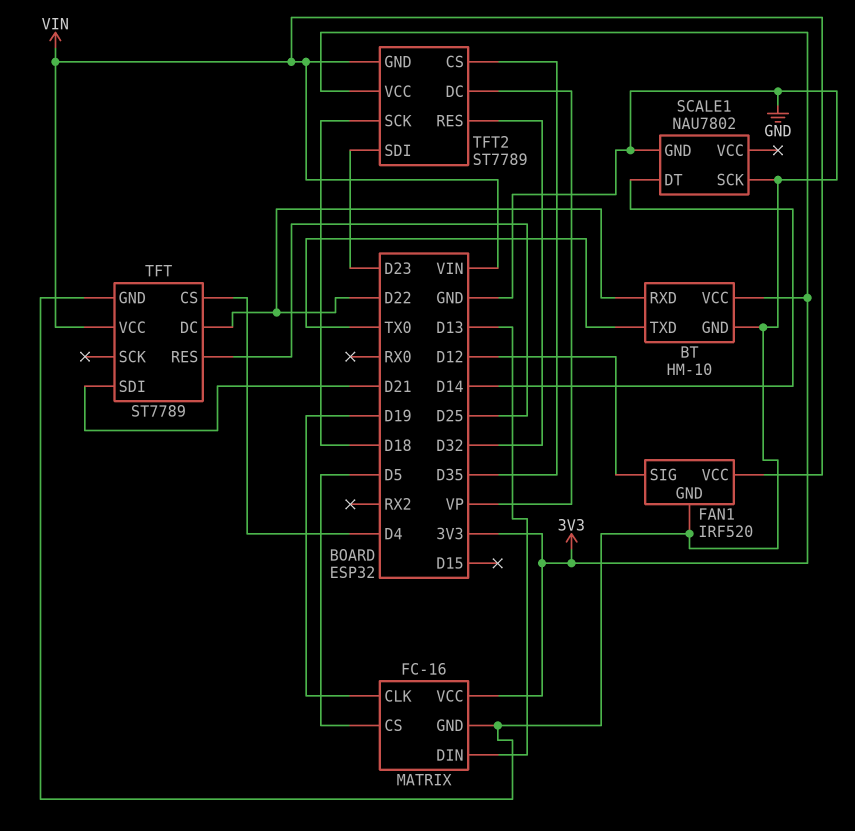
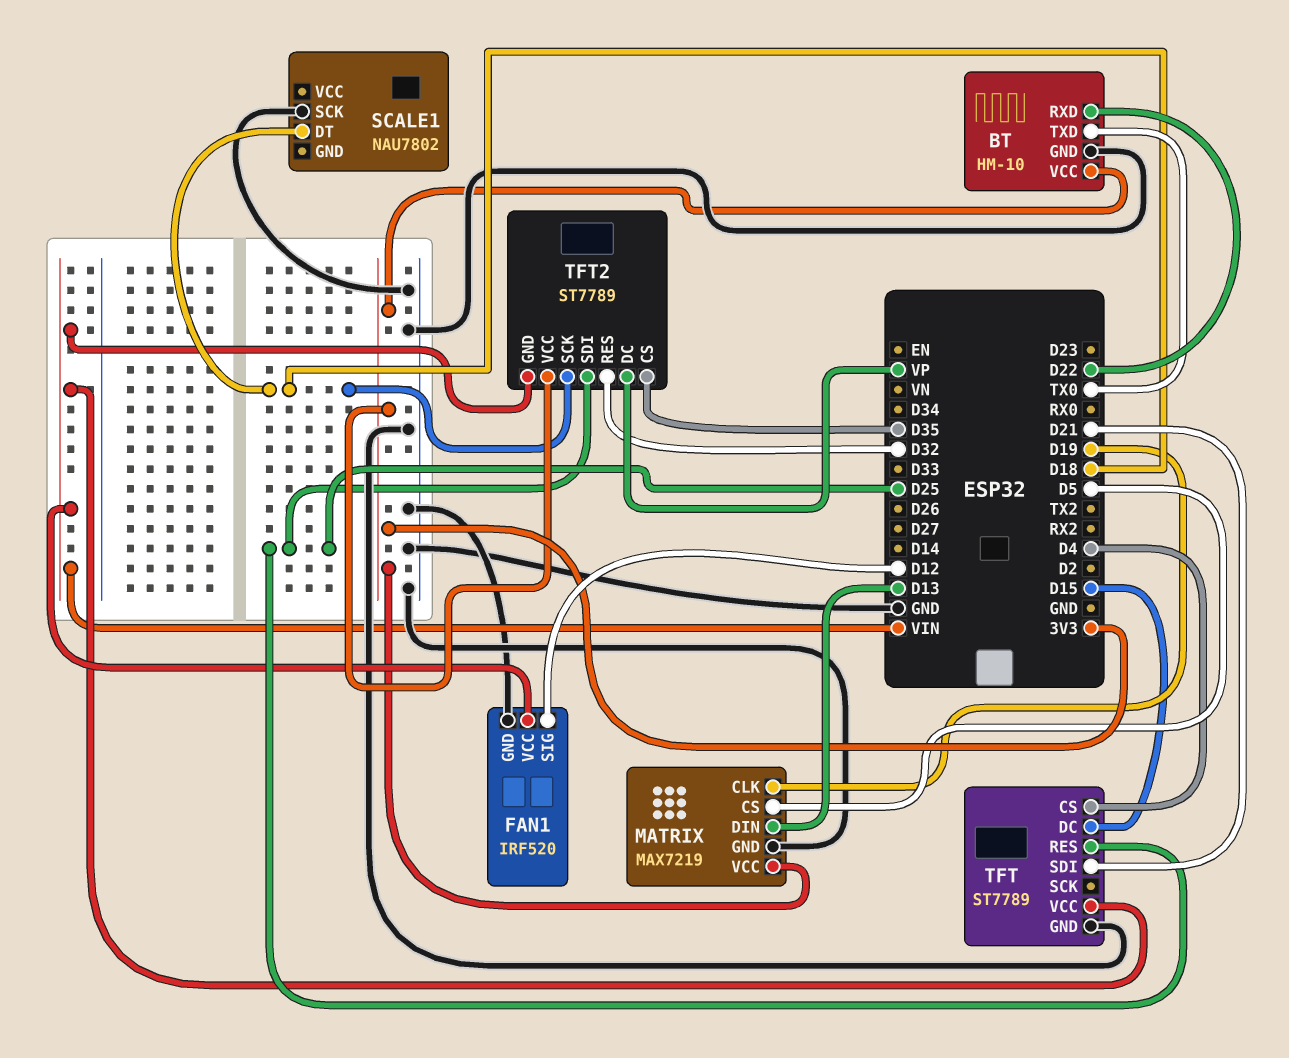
MATRIX: FC-16 -> MAX7219
SCALE1 pin DT: D14 -> D18
SCALE1 pin GND: GND -> none
TFT pin DC: D22 -> D15
TFT2 pin SDI: D23 -> D25

